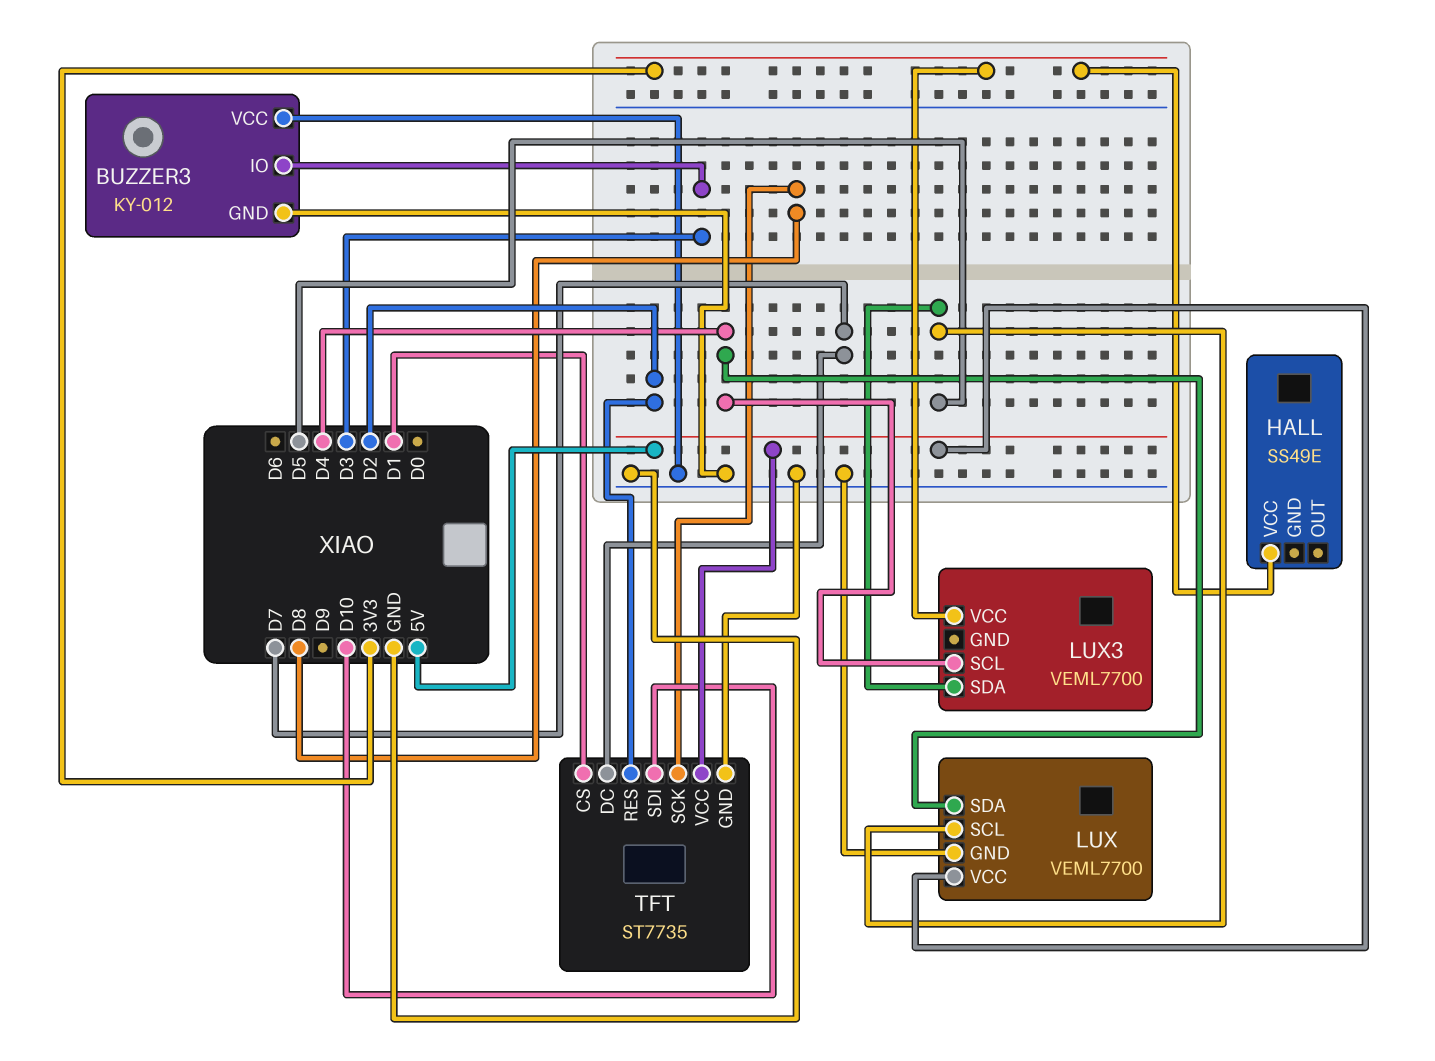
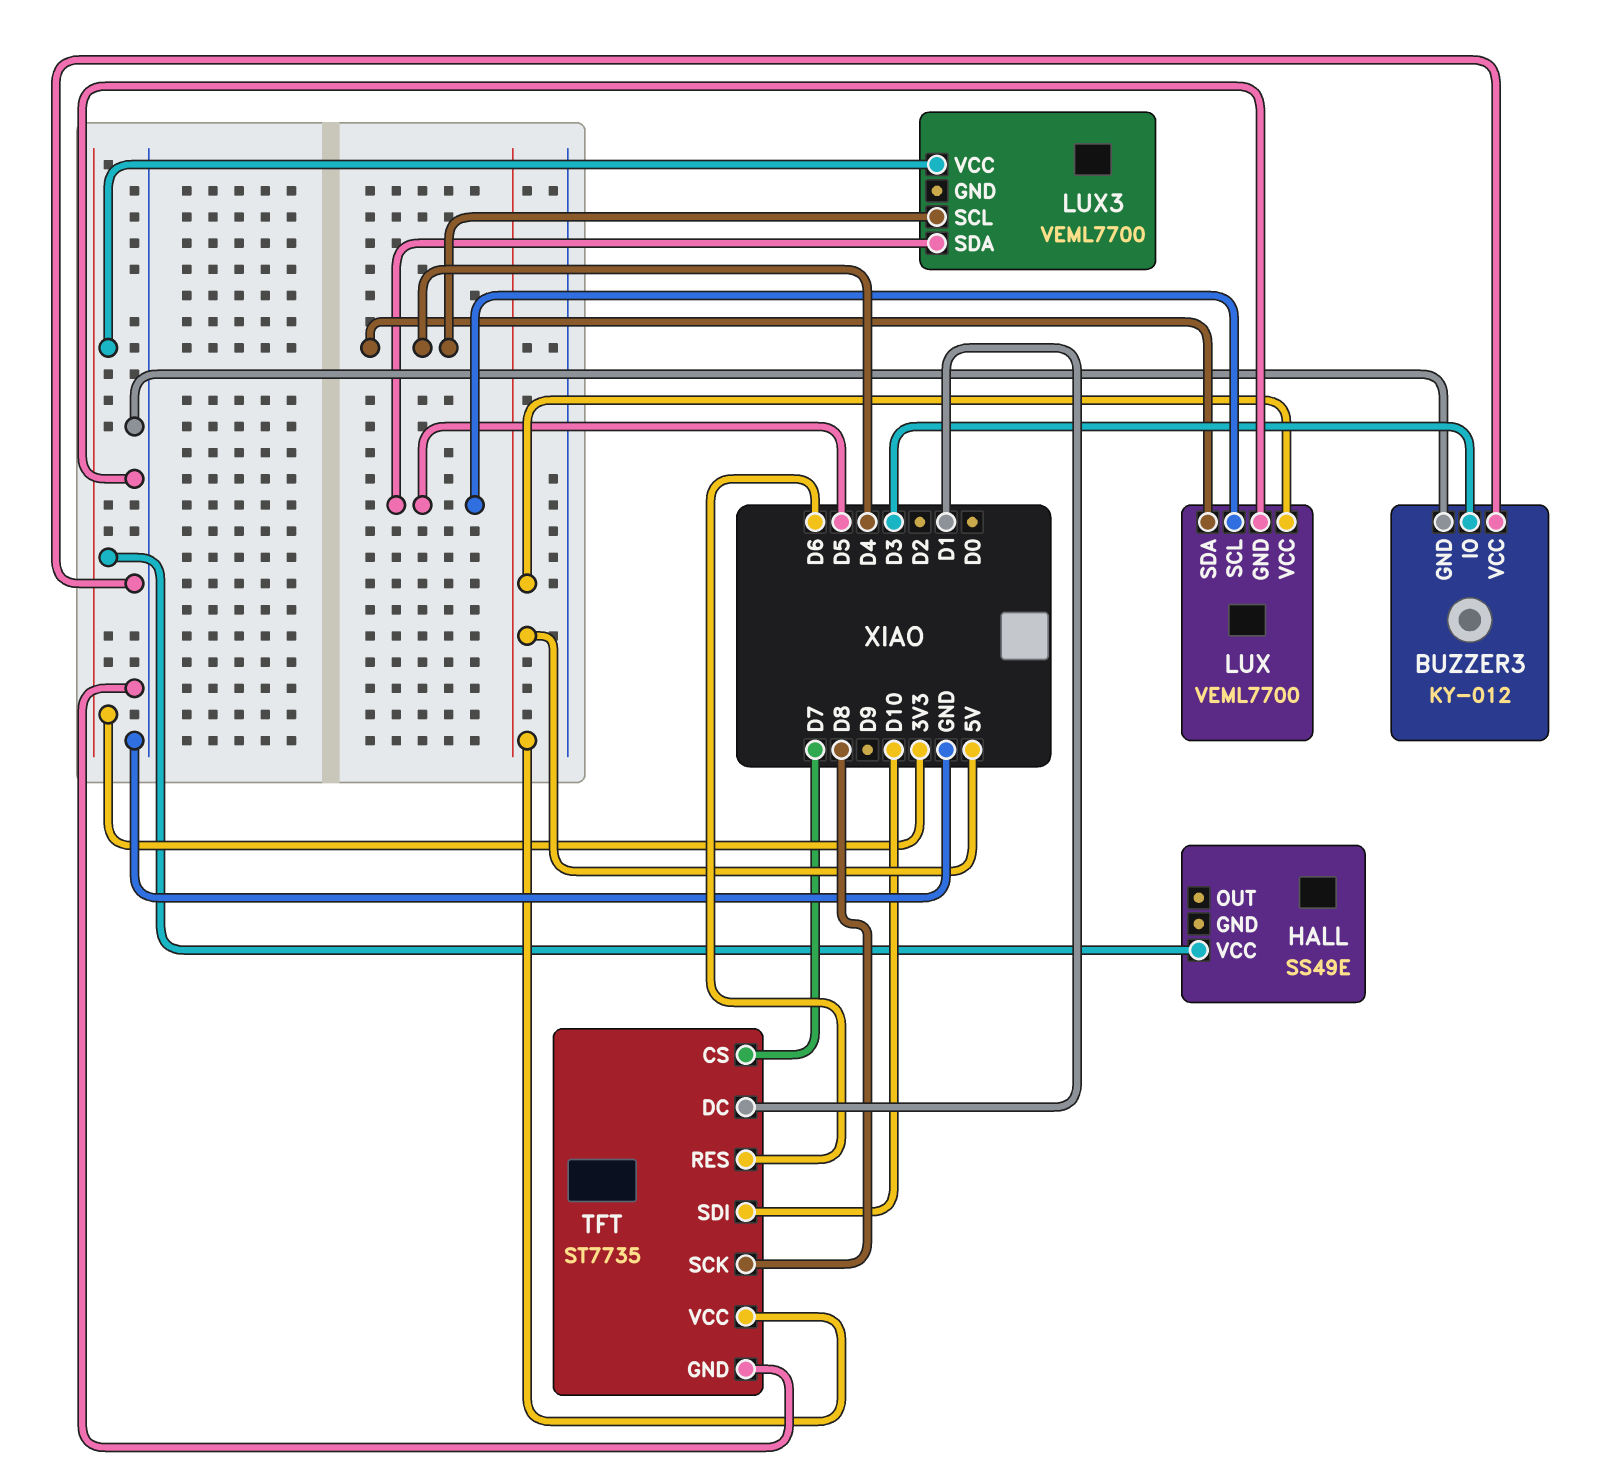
TFT pin CS: D1 -> D7
TFT pin DC: D7 -> D1
TFT pin RES: D2 -> D6

